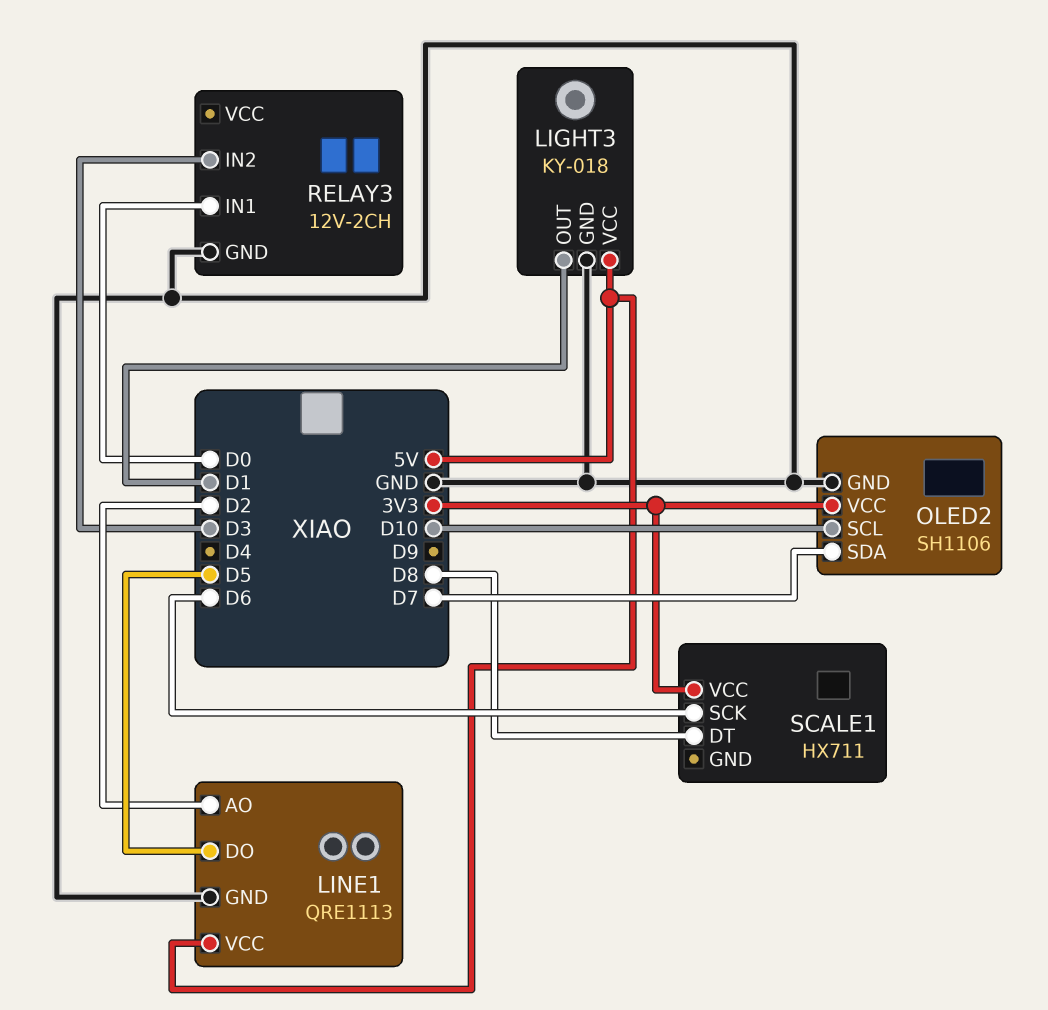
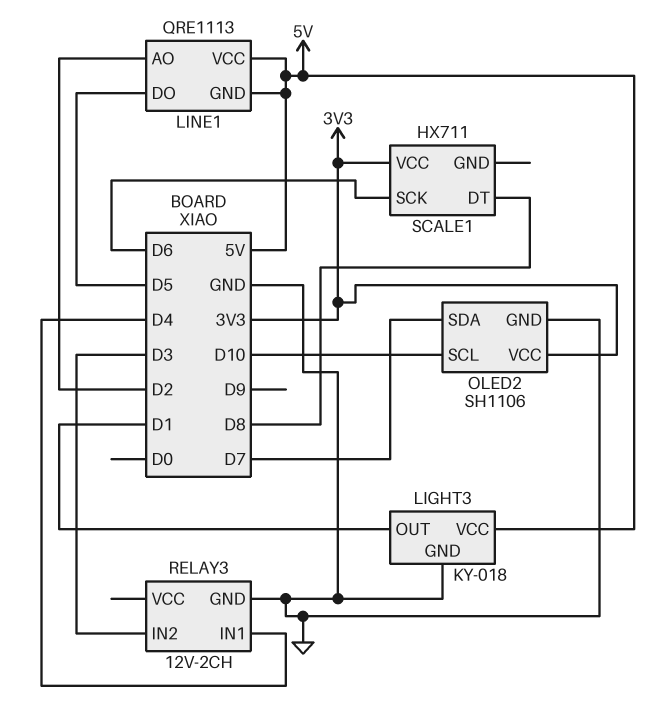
LINE1 pin GND: GND -> 5V
RELAY3 pin IN1: D0 -> D4

